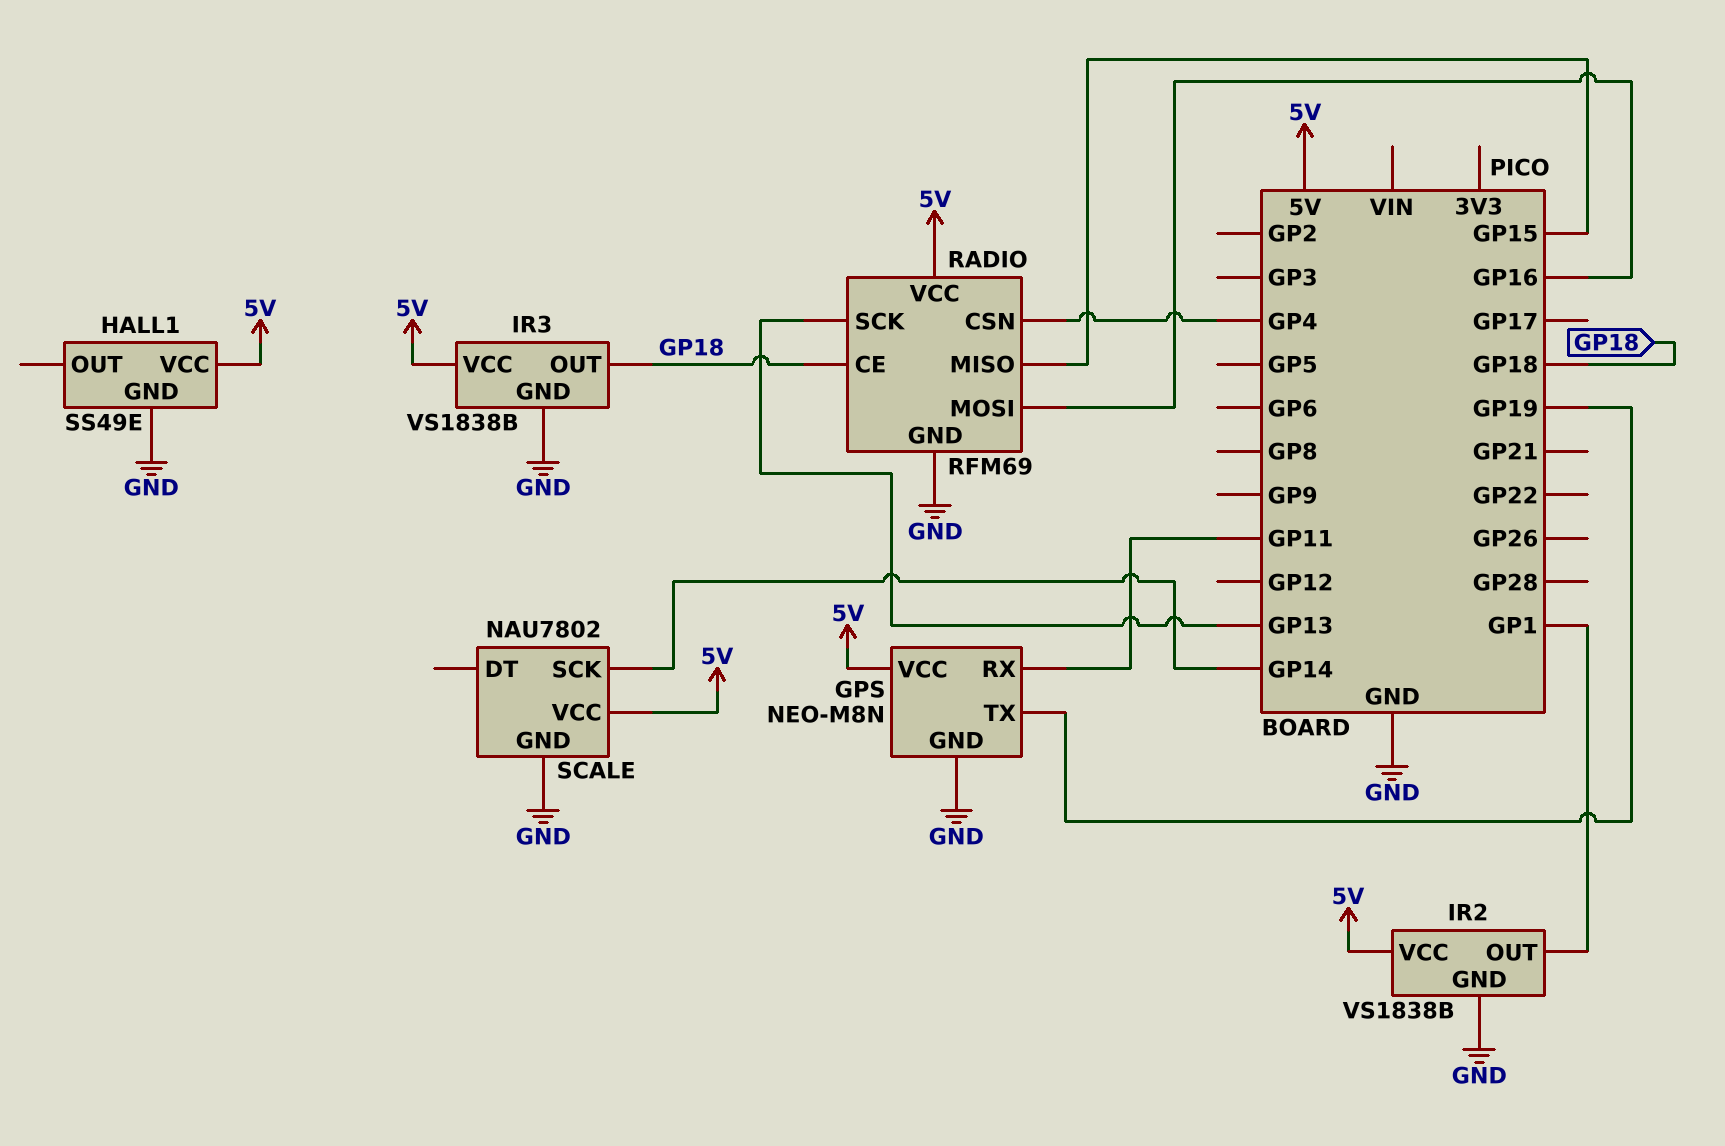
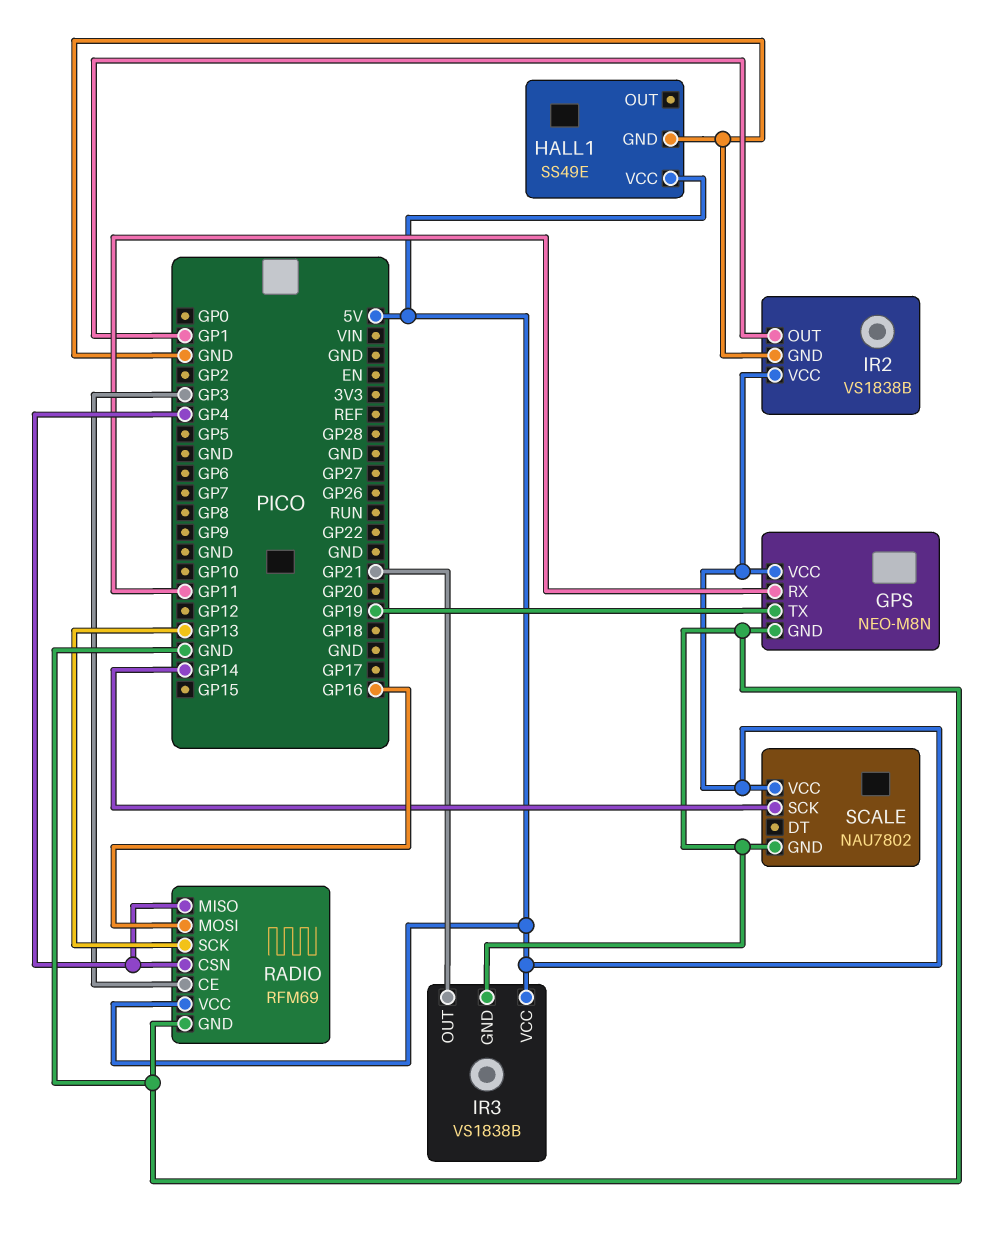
IR3 pin OUT: GP18 -> GP21
RADIO pin CE: GP18 -> GP3
RADIO pin MISO: GP15 -> GP4

